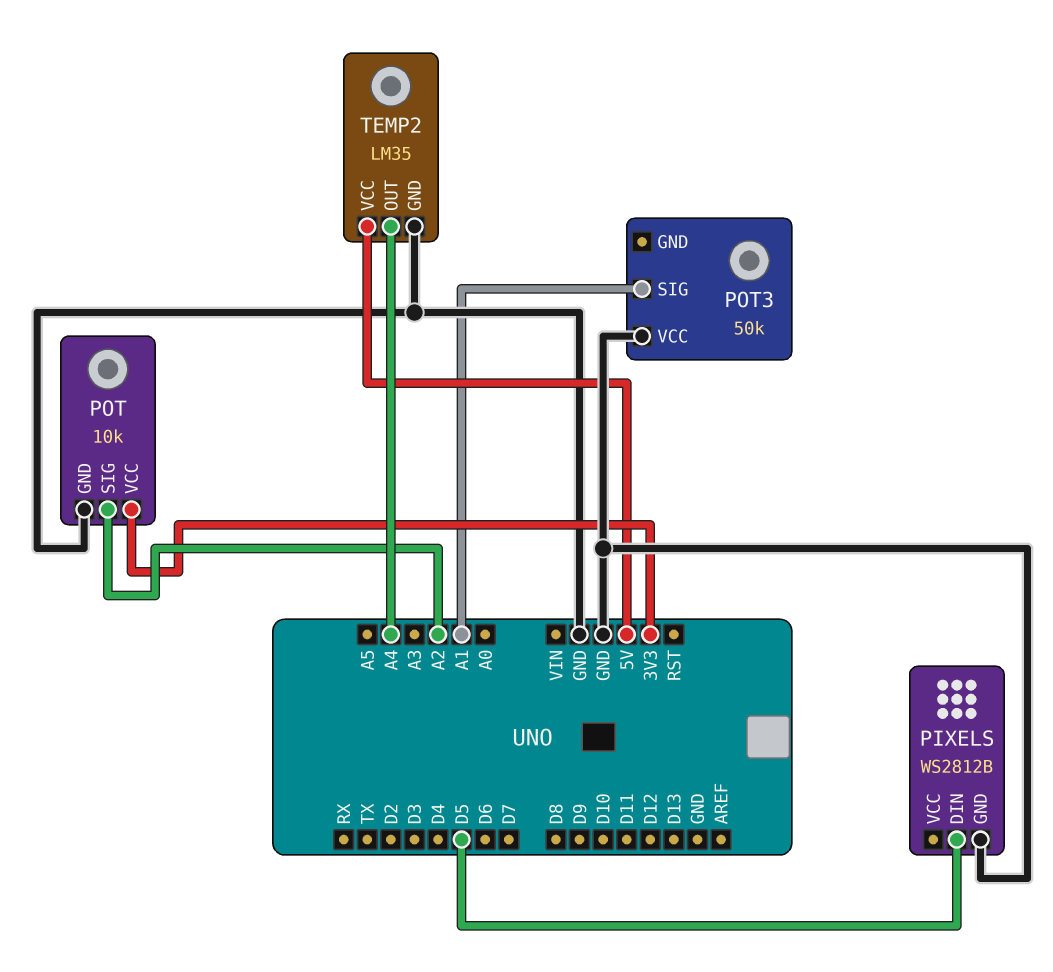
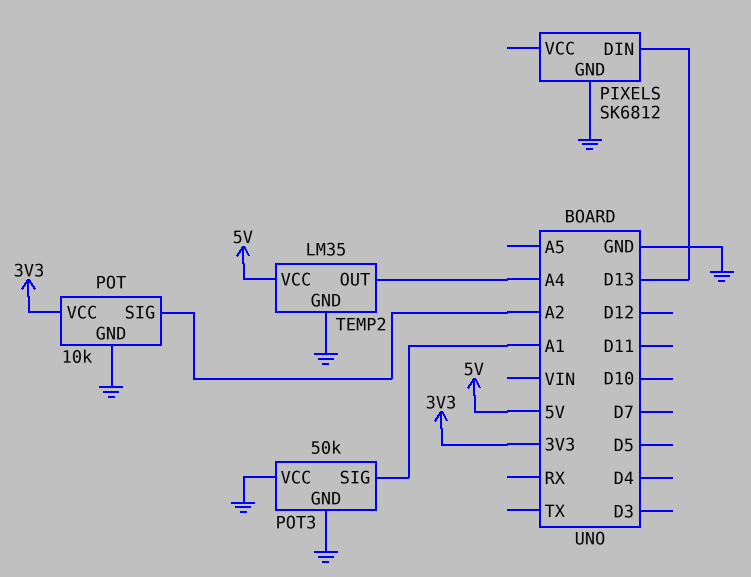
PIXELS: WS2812B -> SK6812
PIXELS pin DIN: D5 -> D13
POT3 pin GND: none -> GND

